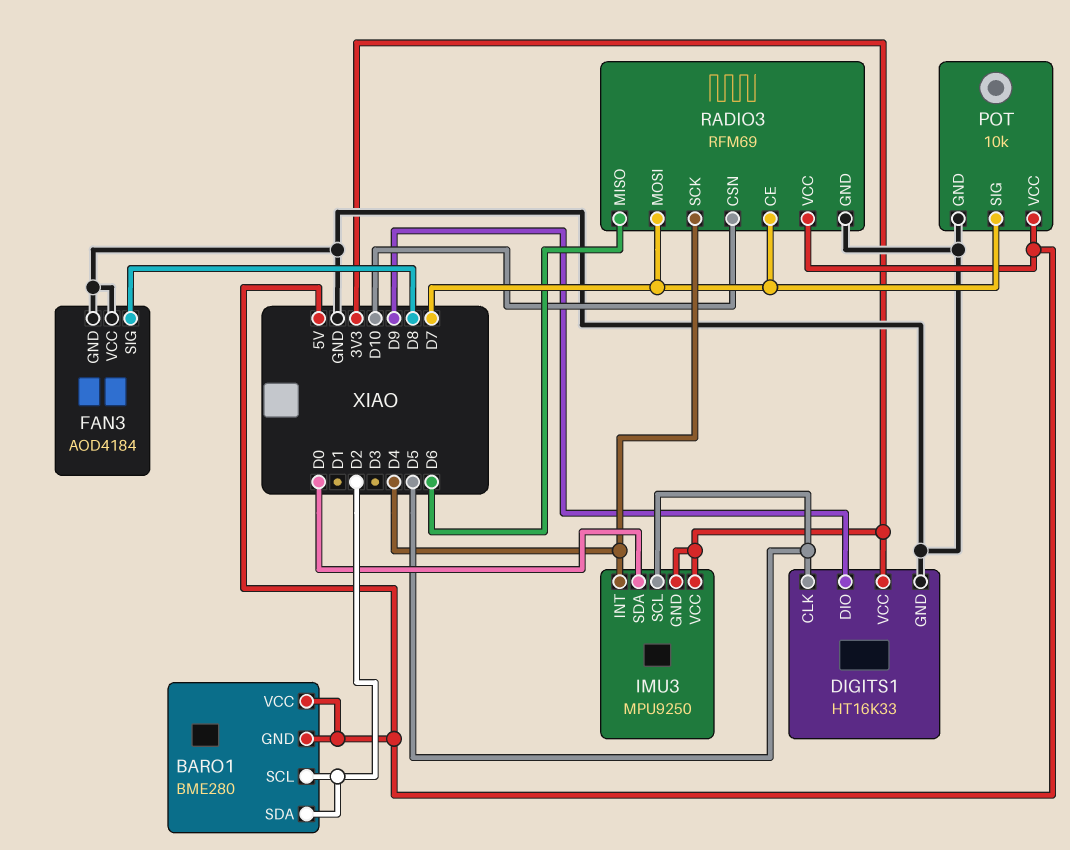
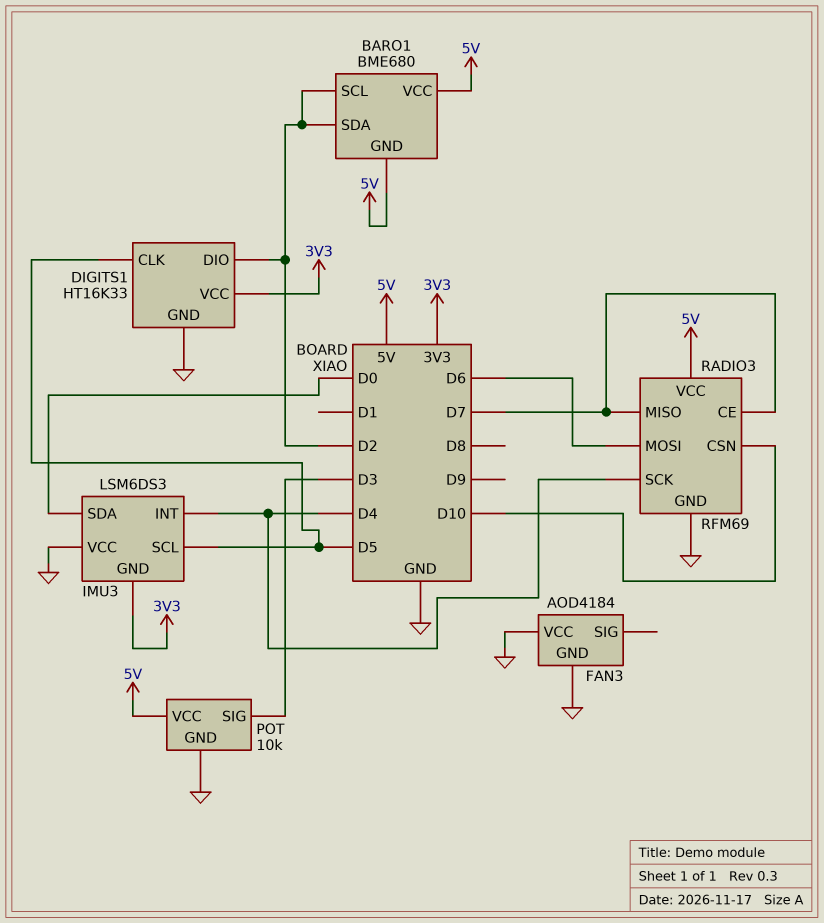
BARO1: BME280 -> BME680
DIGITS1 pin DIO: D9 -> D2
FAN3 pin SIG: D8 -> none
IMU3: MPU9250 -> LSM6DS3
IMU3 pin VCC: 3V3 -> GND
POT pin SIG: D7 -> D3
RADIO3 pin MISO: D6 -> D7
RADIO3 pin MOSI: D7 -> D6

